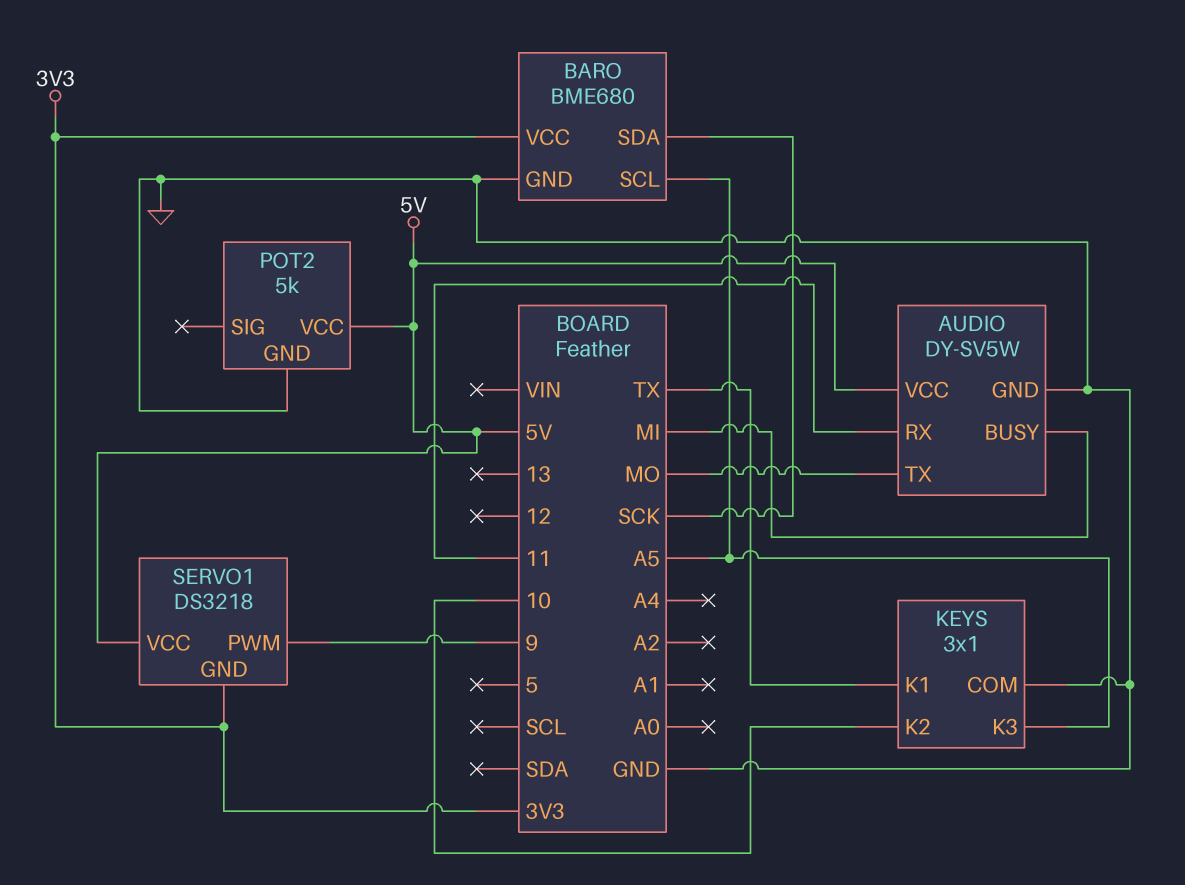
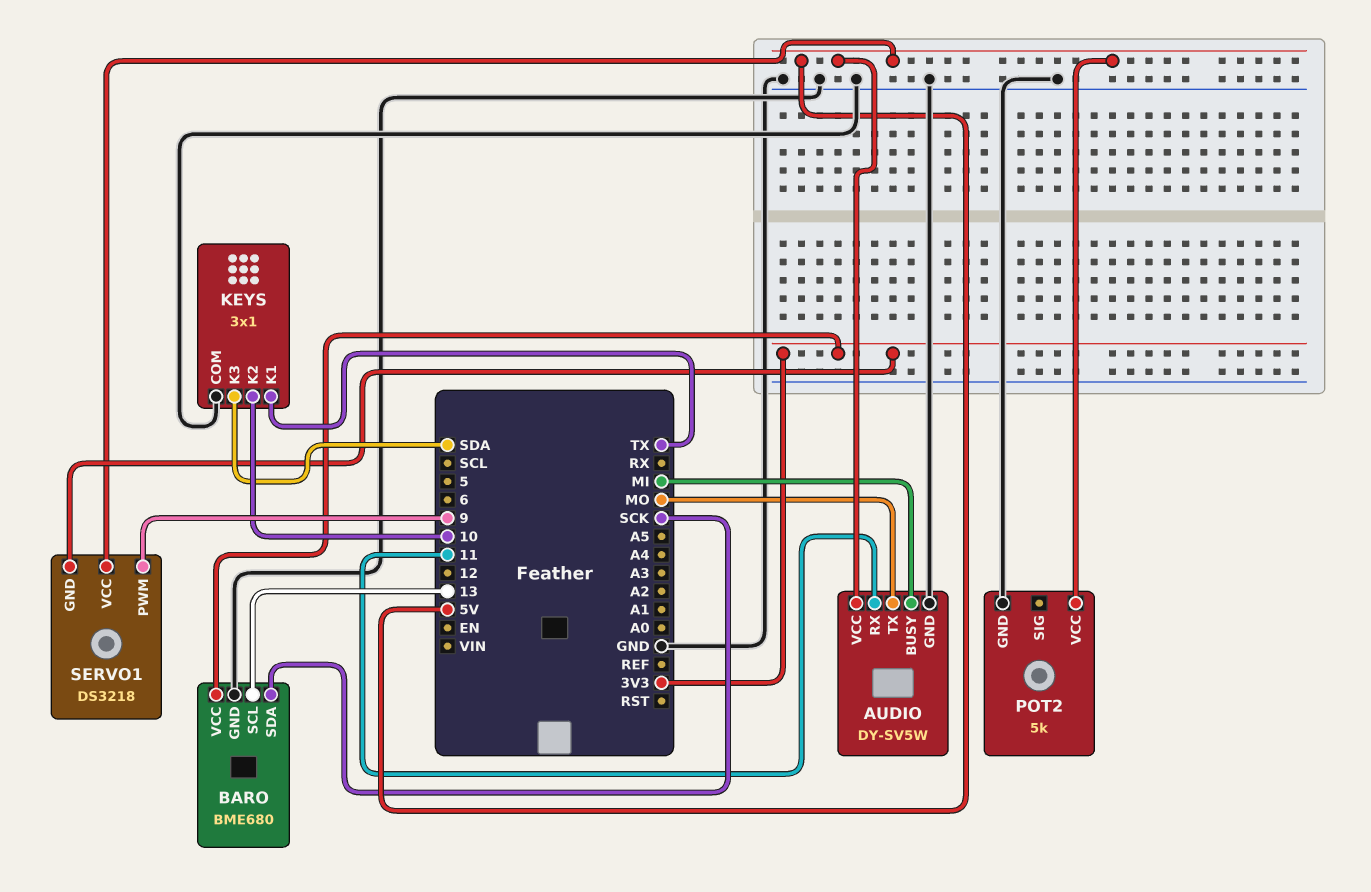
BARO pin SCL: A5 -> 13
KEYS pin K3: A5 -> SDA

